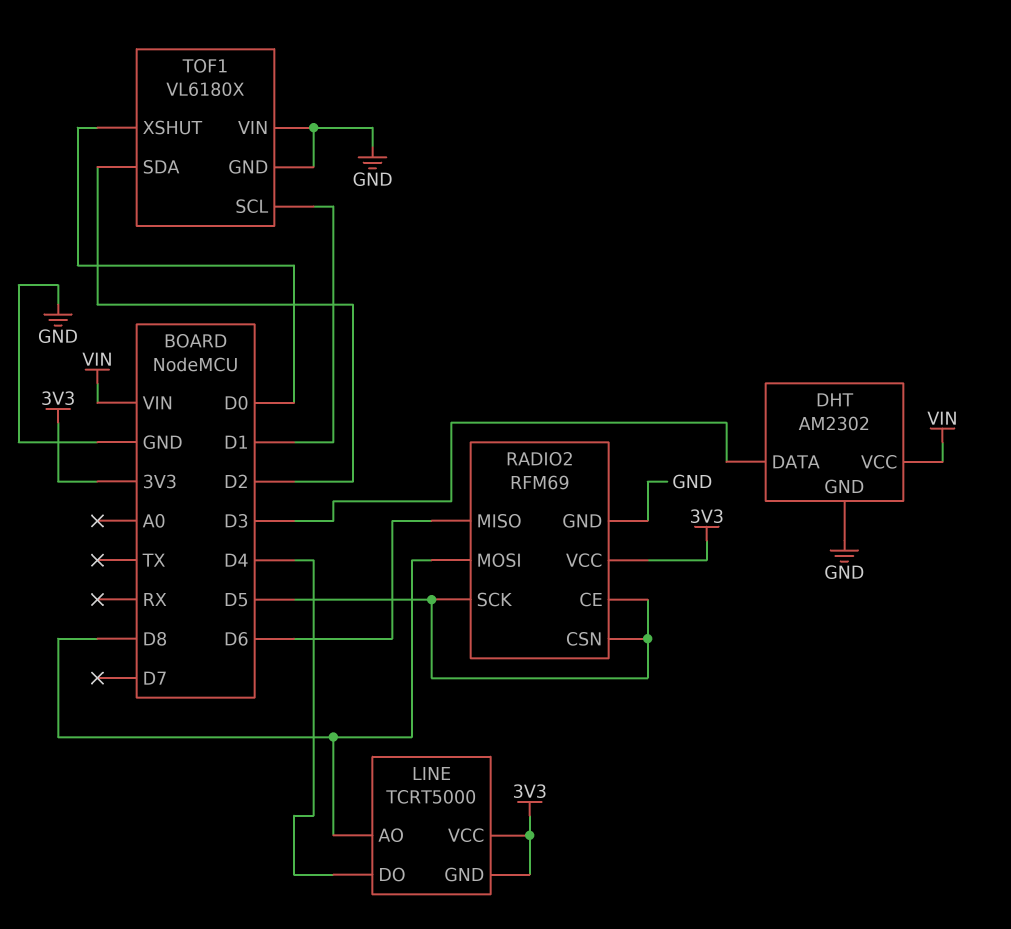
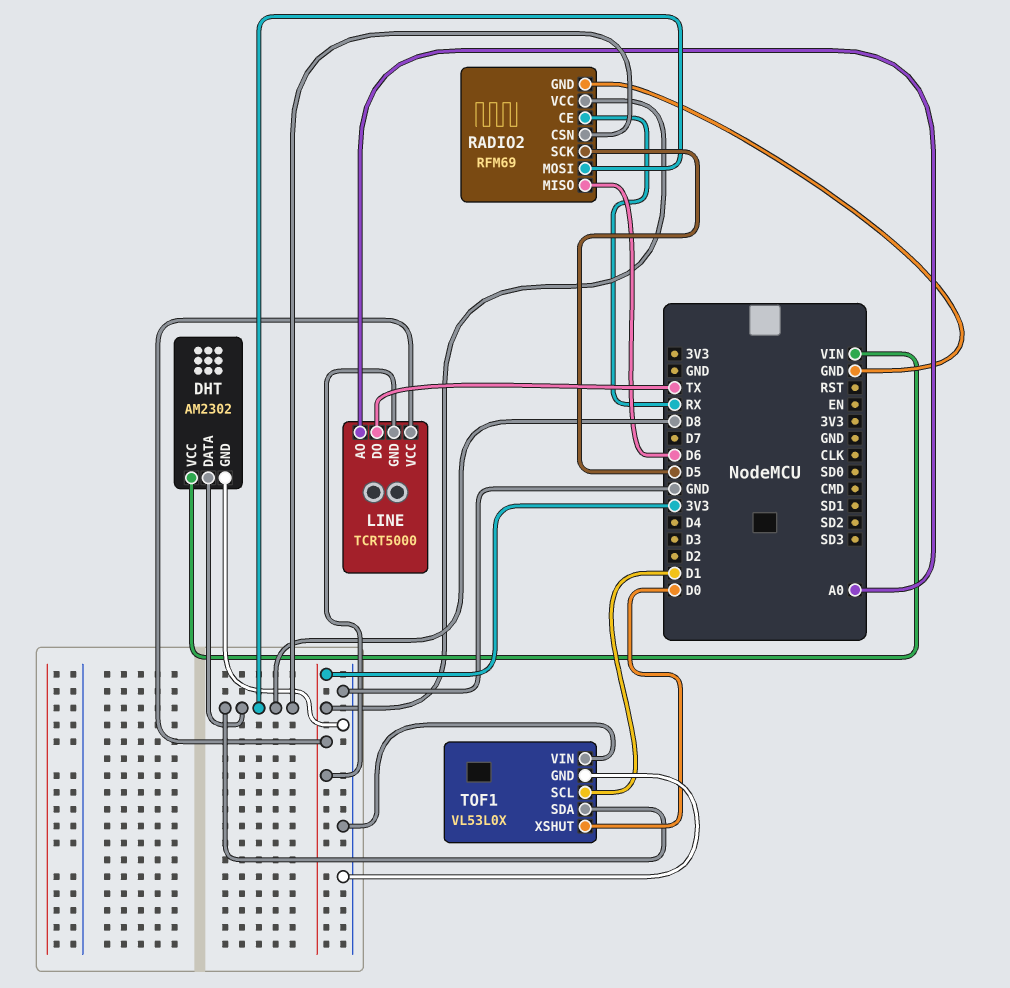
DHT pin DATA: D3 -> D8
LINE pin AO: D8 -> A0
LINE pin DO: D4 -> TX
RADIO2 pin CE: D5 -> RX
RADIO2 pin CSN: D5 -> D8
TOF1: VL6180X -> VL53L0X
TOF1 pin SDA: D2 -> D8

